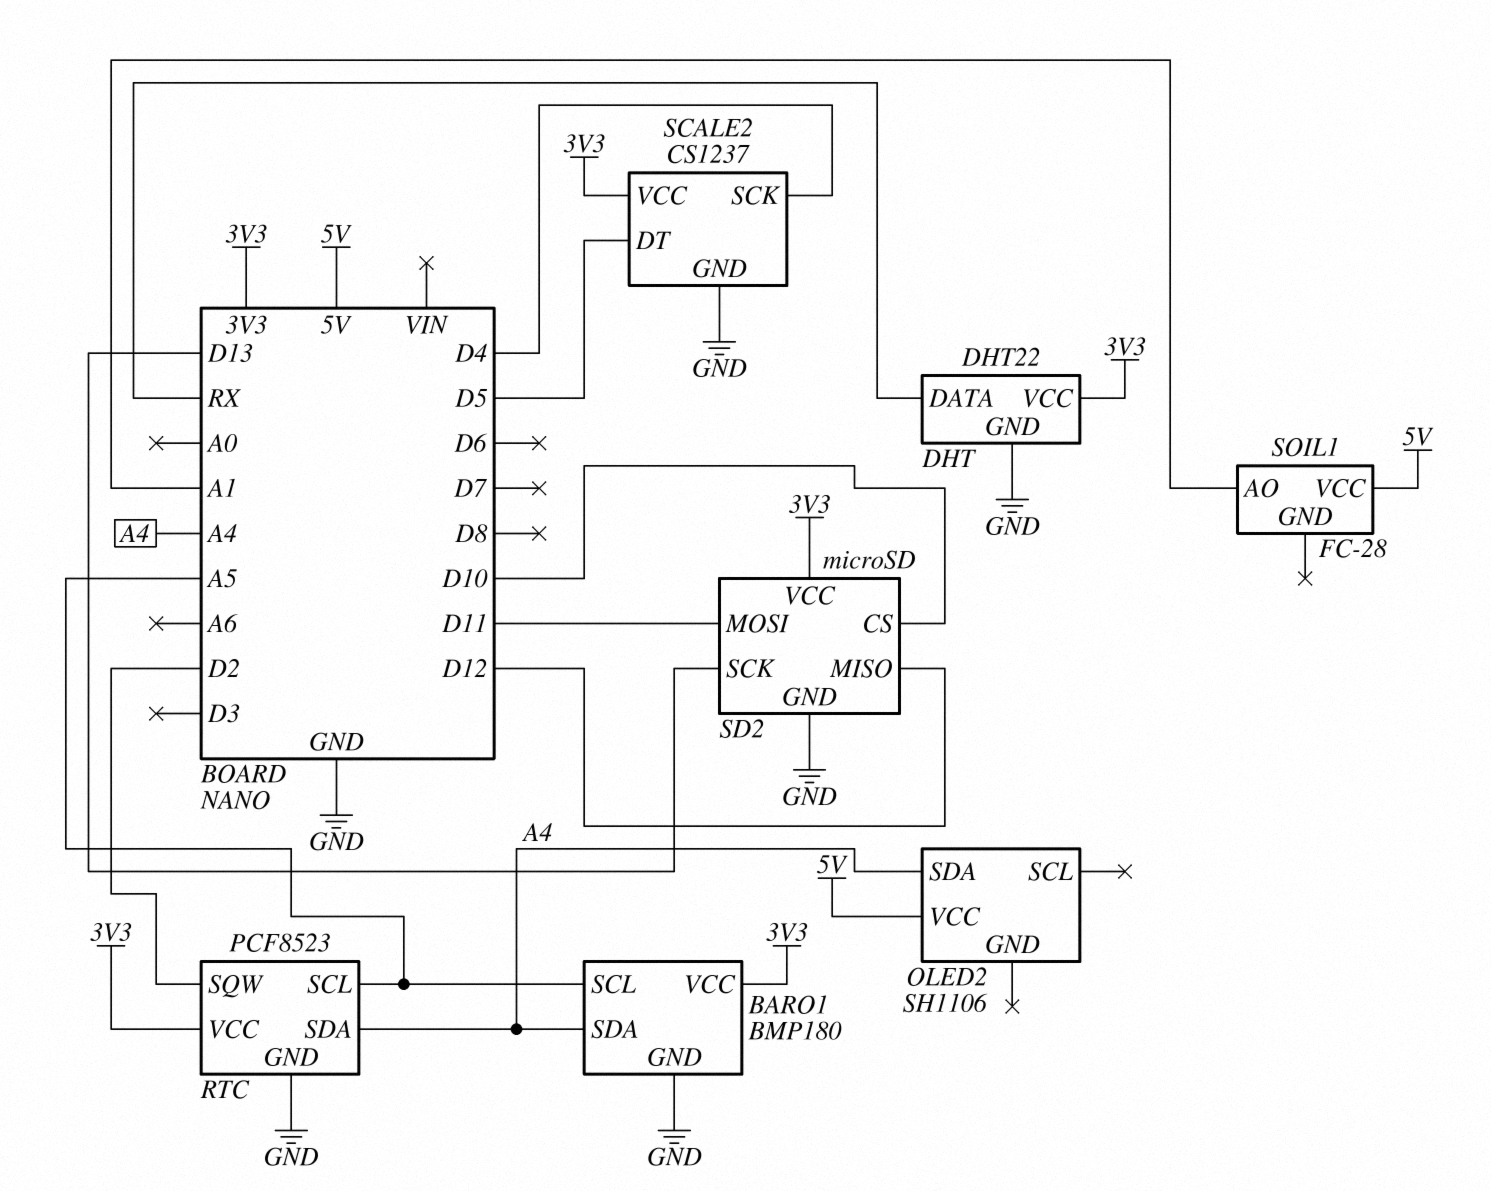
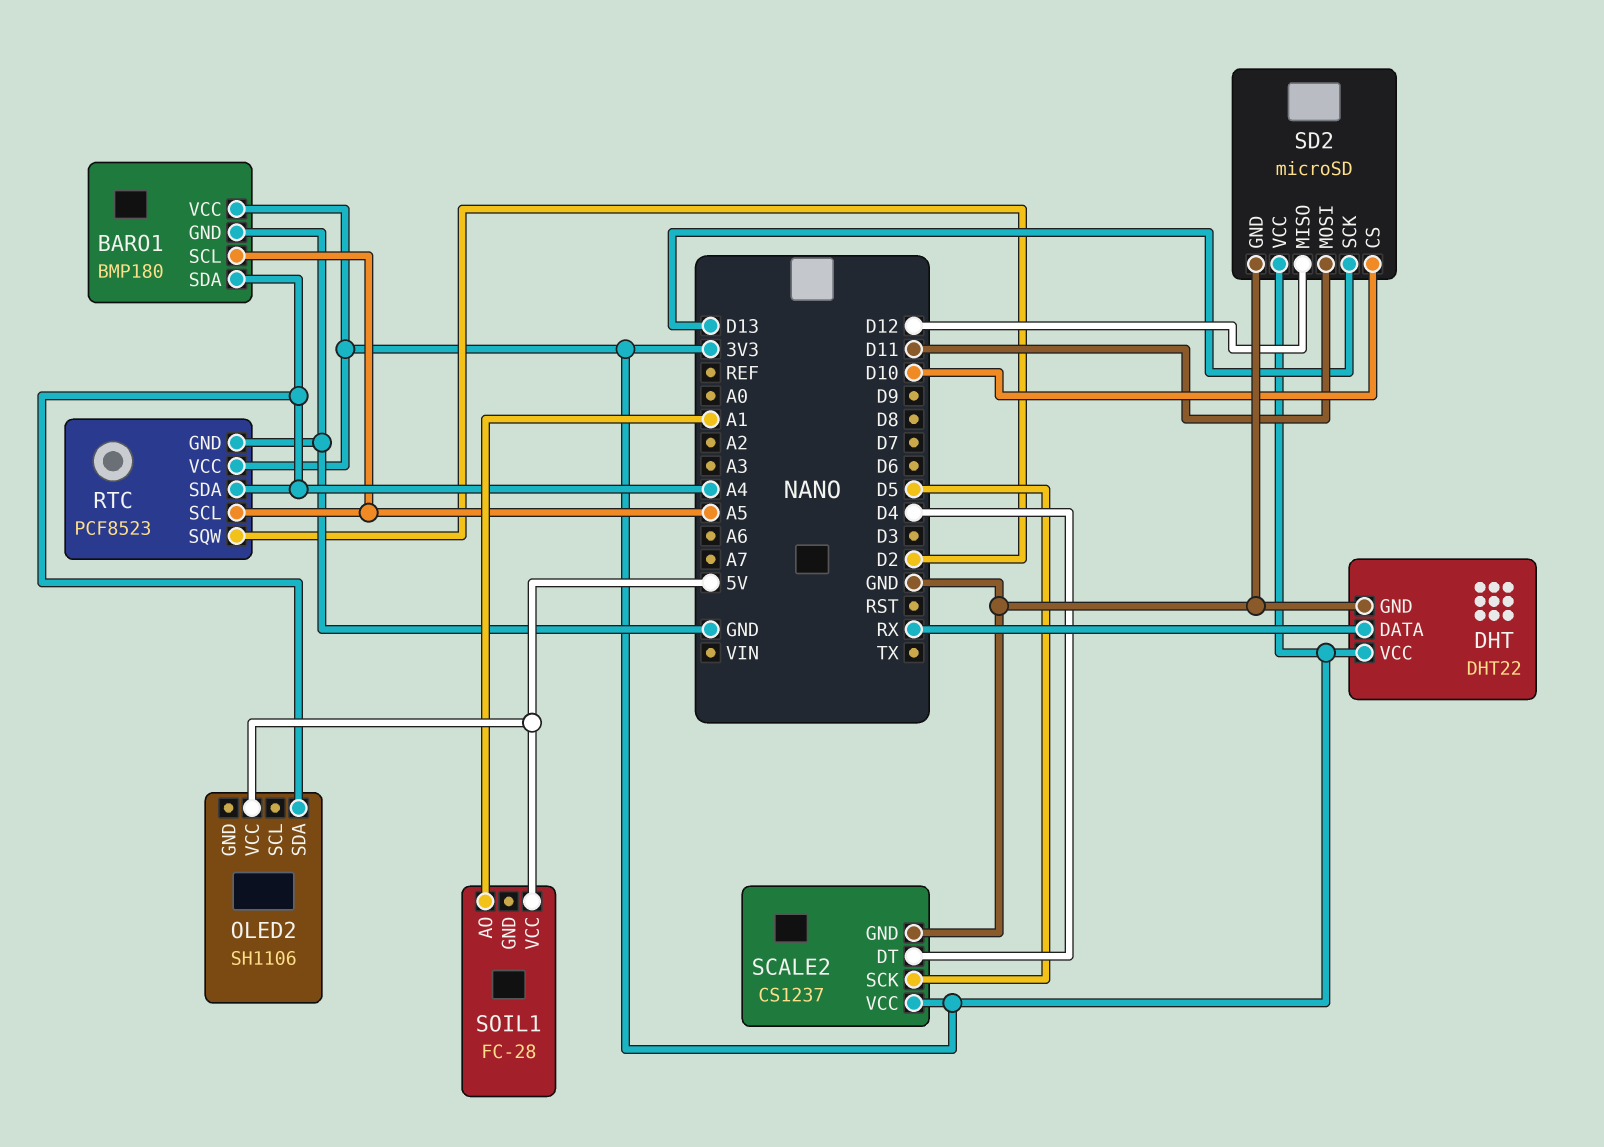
SCALE2 pin DT: D5 -> D4
SCALE2 pin SCK: D4 -> D5

